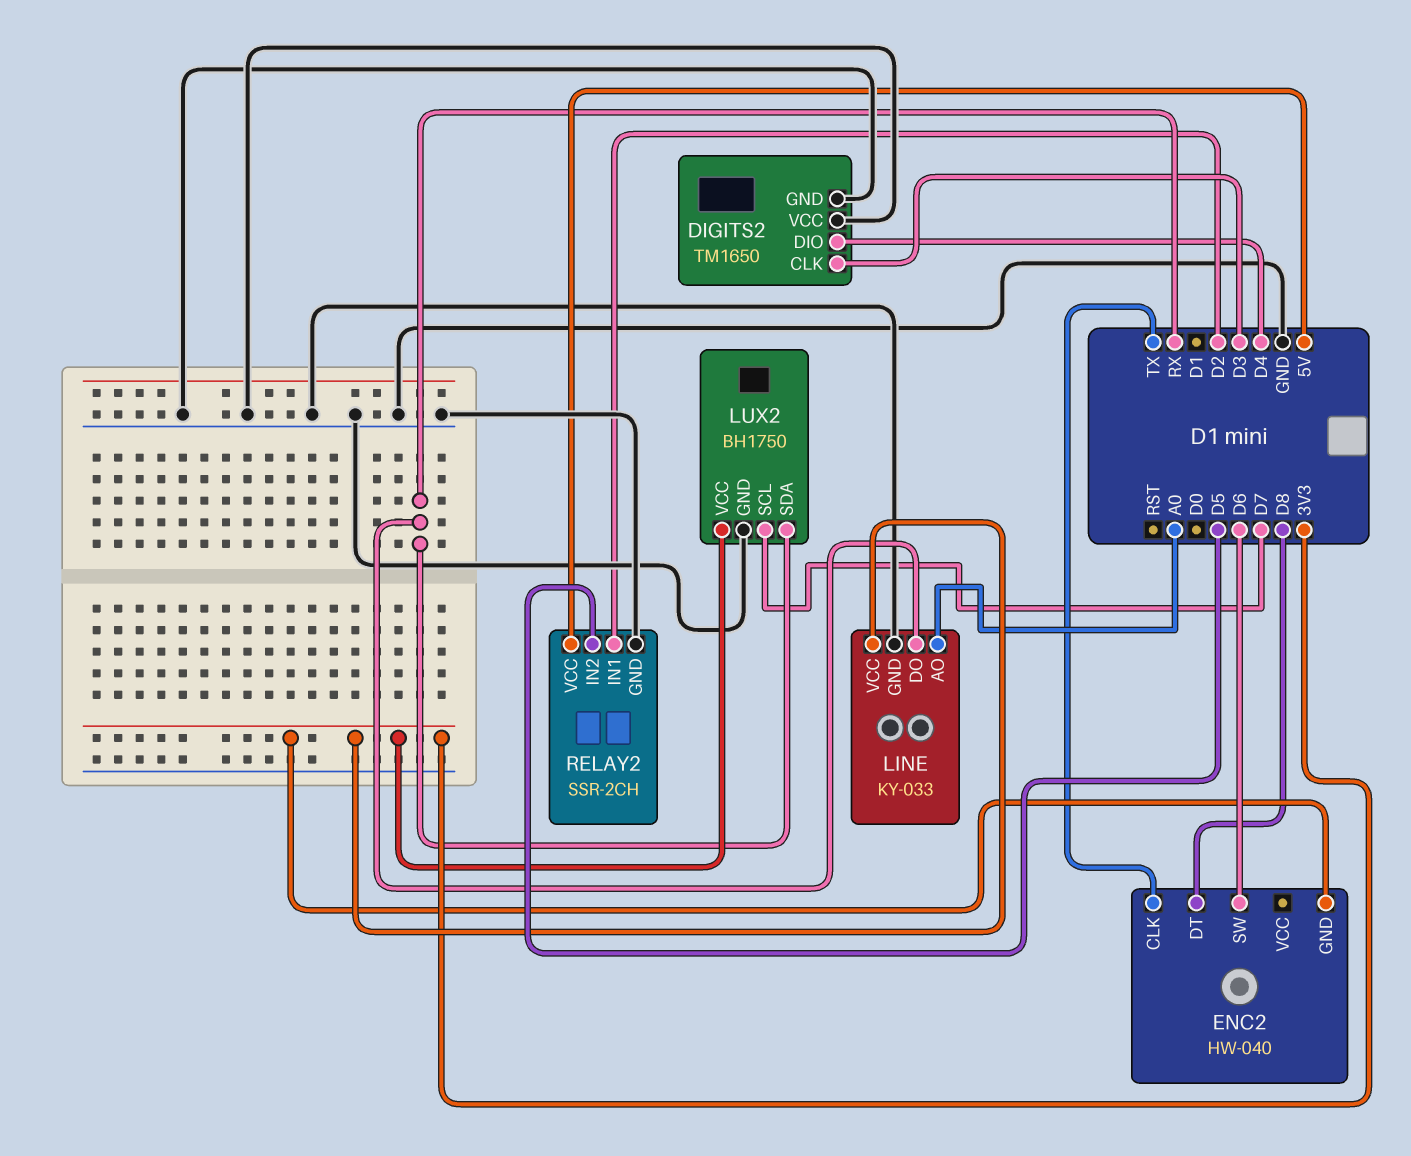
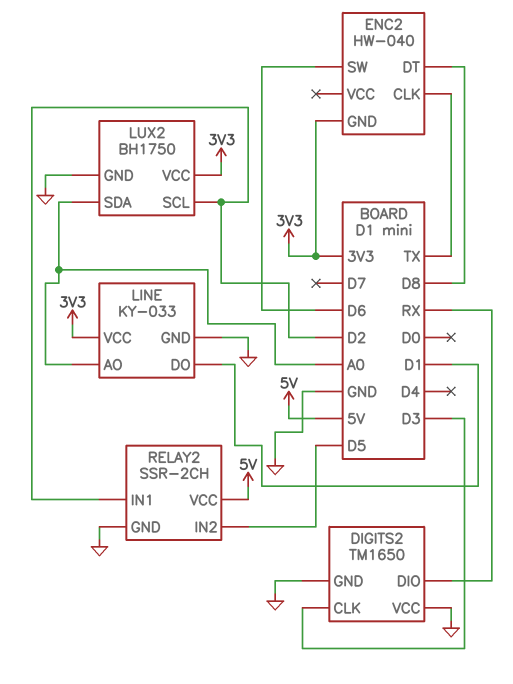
DIGITS2 pin DIO: D4 -> RX
LINE pin DO: RX -> D1
LUX2 pin SCL: D7 -> D2
LUX2 pin SDA: RX -> A0

